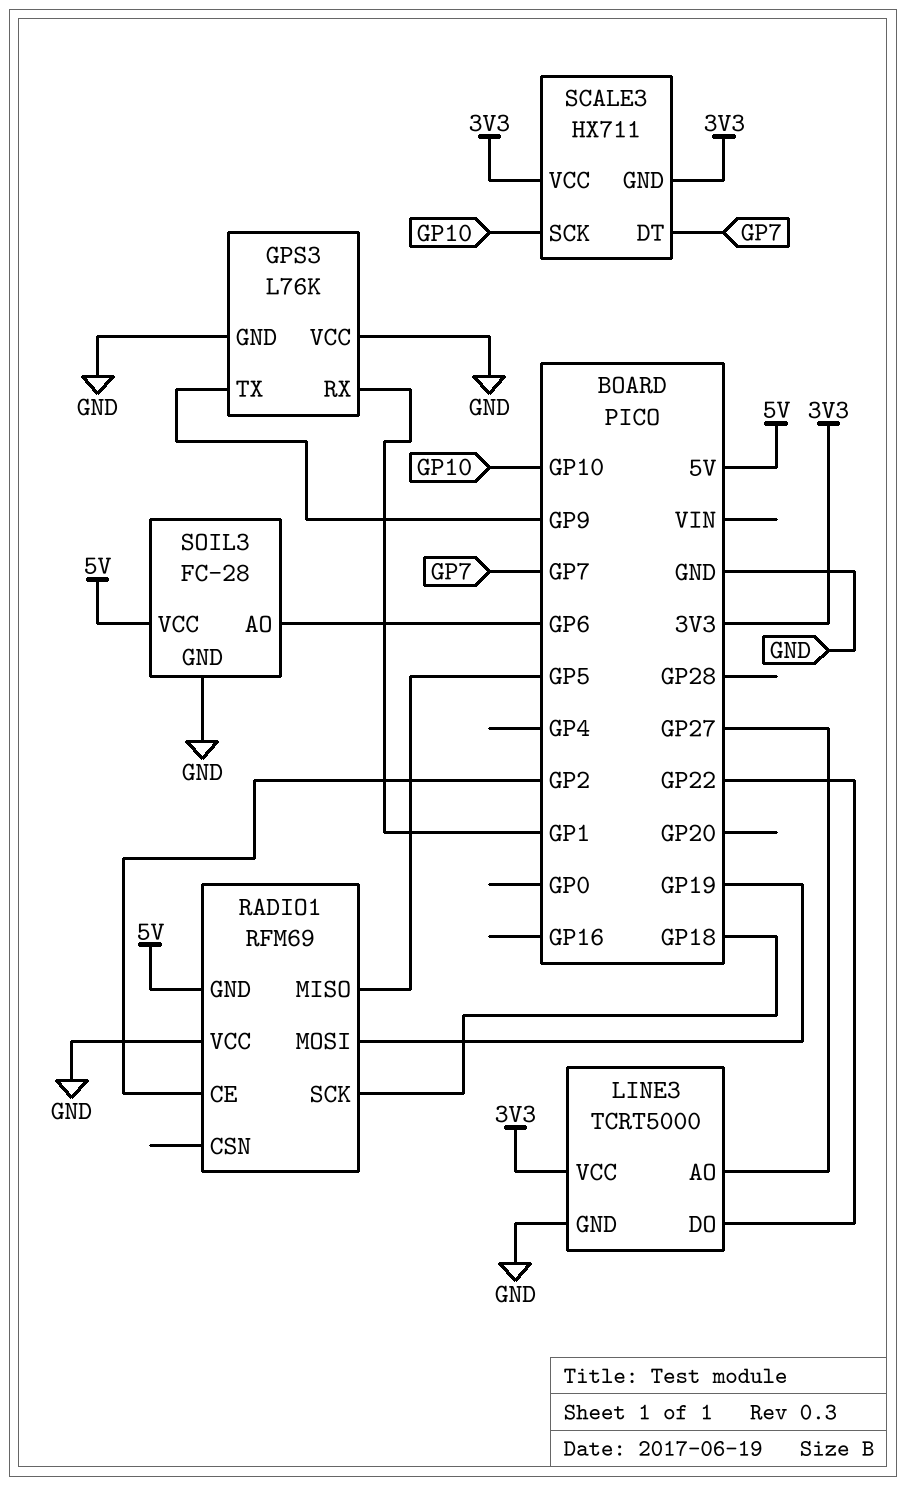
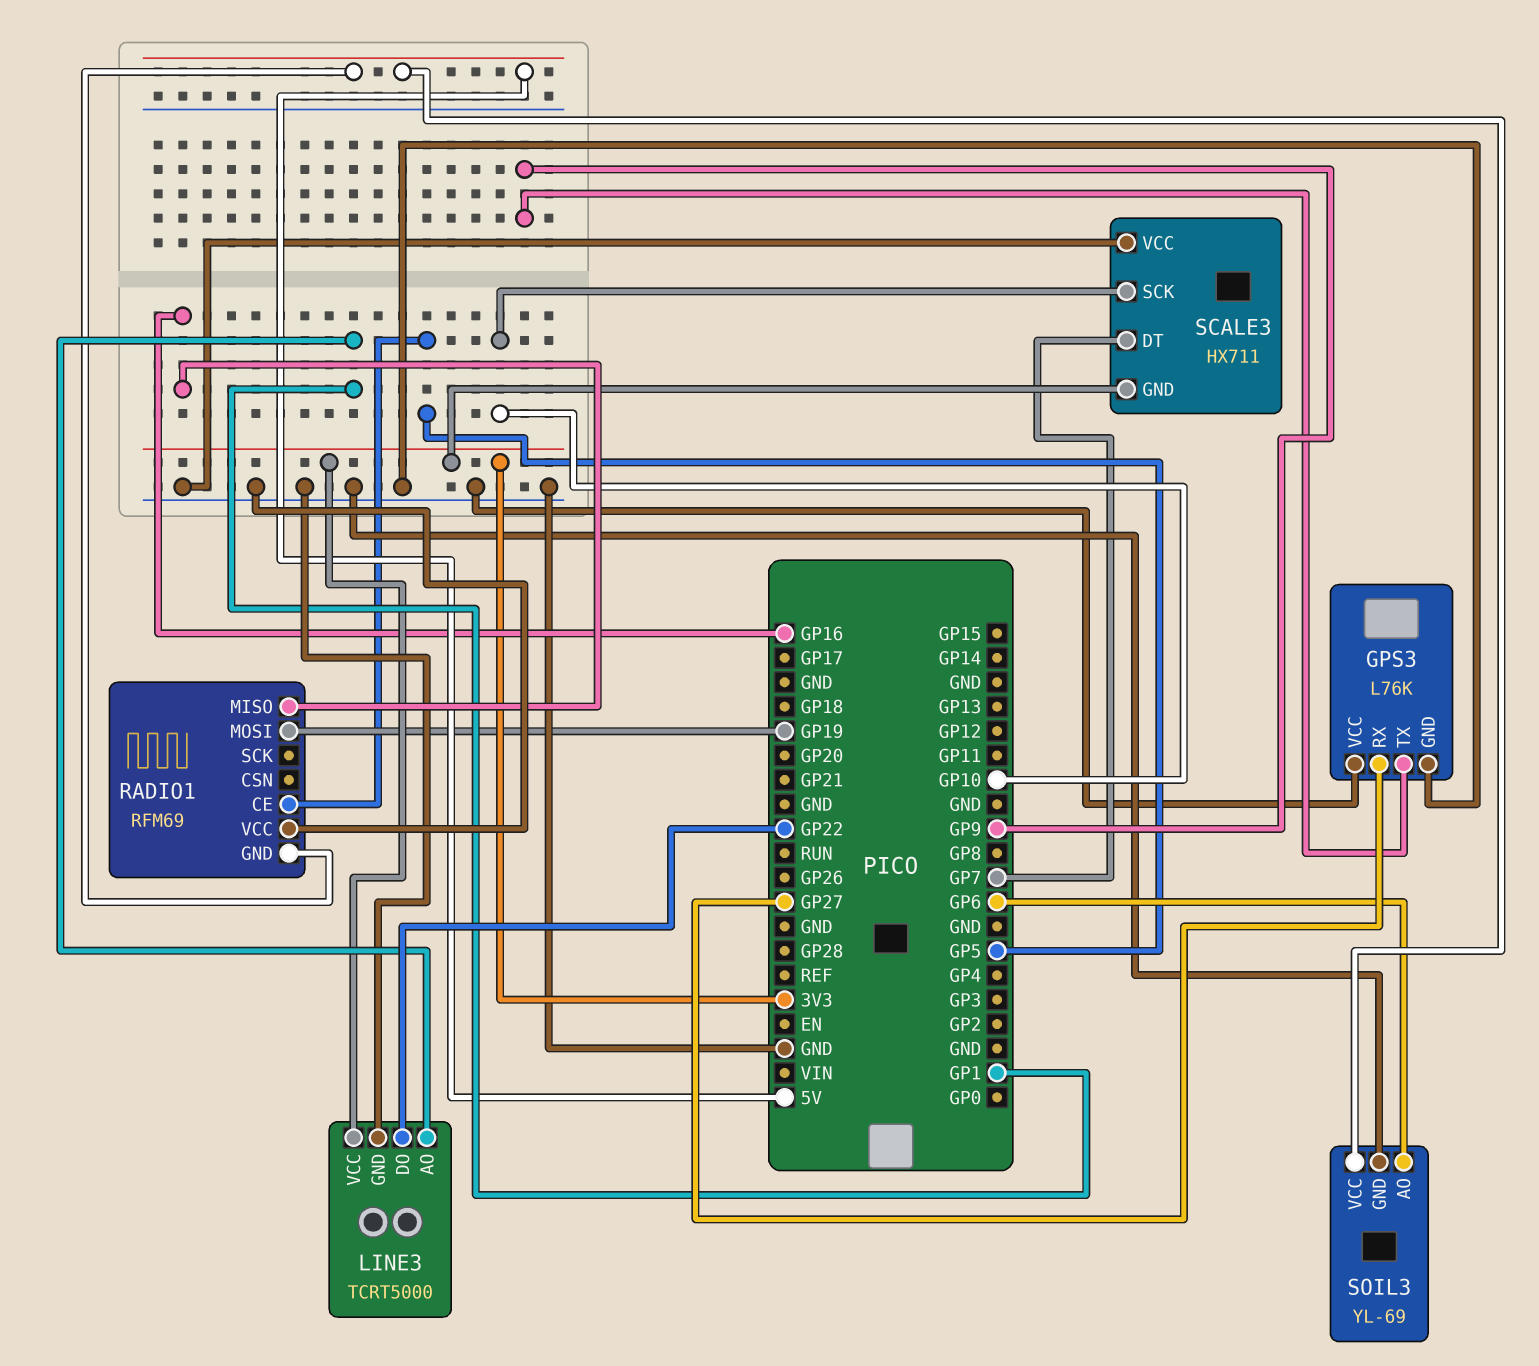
GPS3 pin RX: GP1 -> GP27
LINE3 pin AO: GP27 -> GP1
RADIO1 pin CE: GP2 -> GP5
RADIO1 pin MISO: GP5 -> GP16
RADIO1 pin SCK: GP18 -> none
SCALE3 pin VCC: 3V3 -> GND
SOIL3: FC-28 -> YL-69

